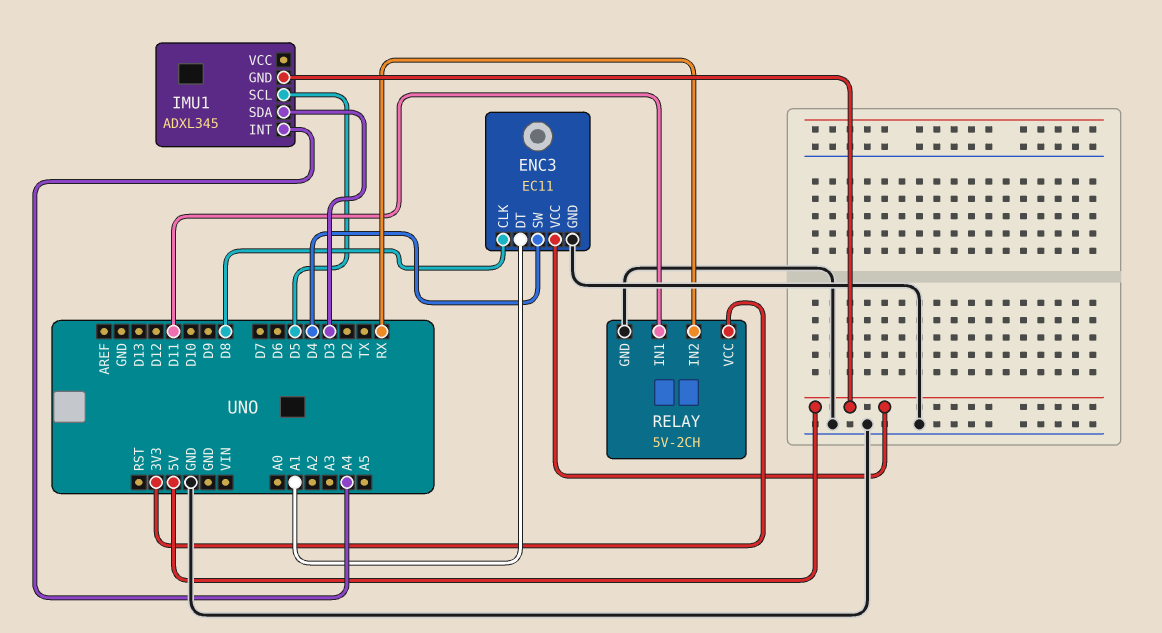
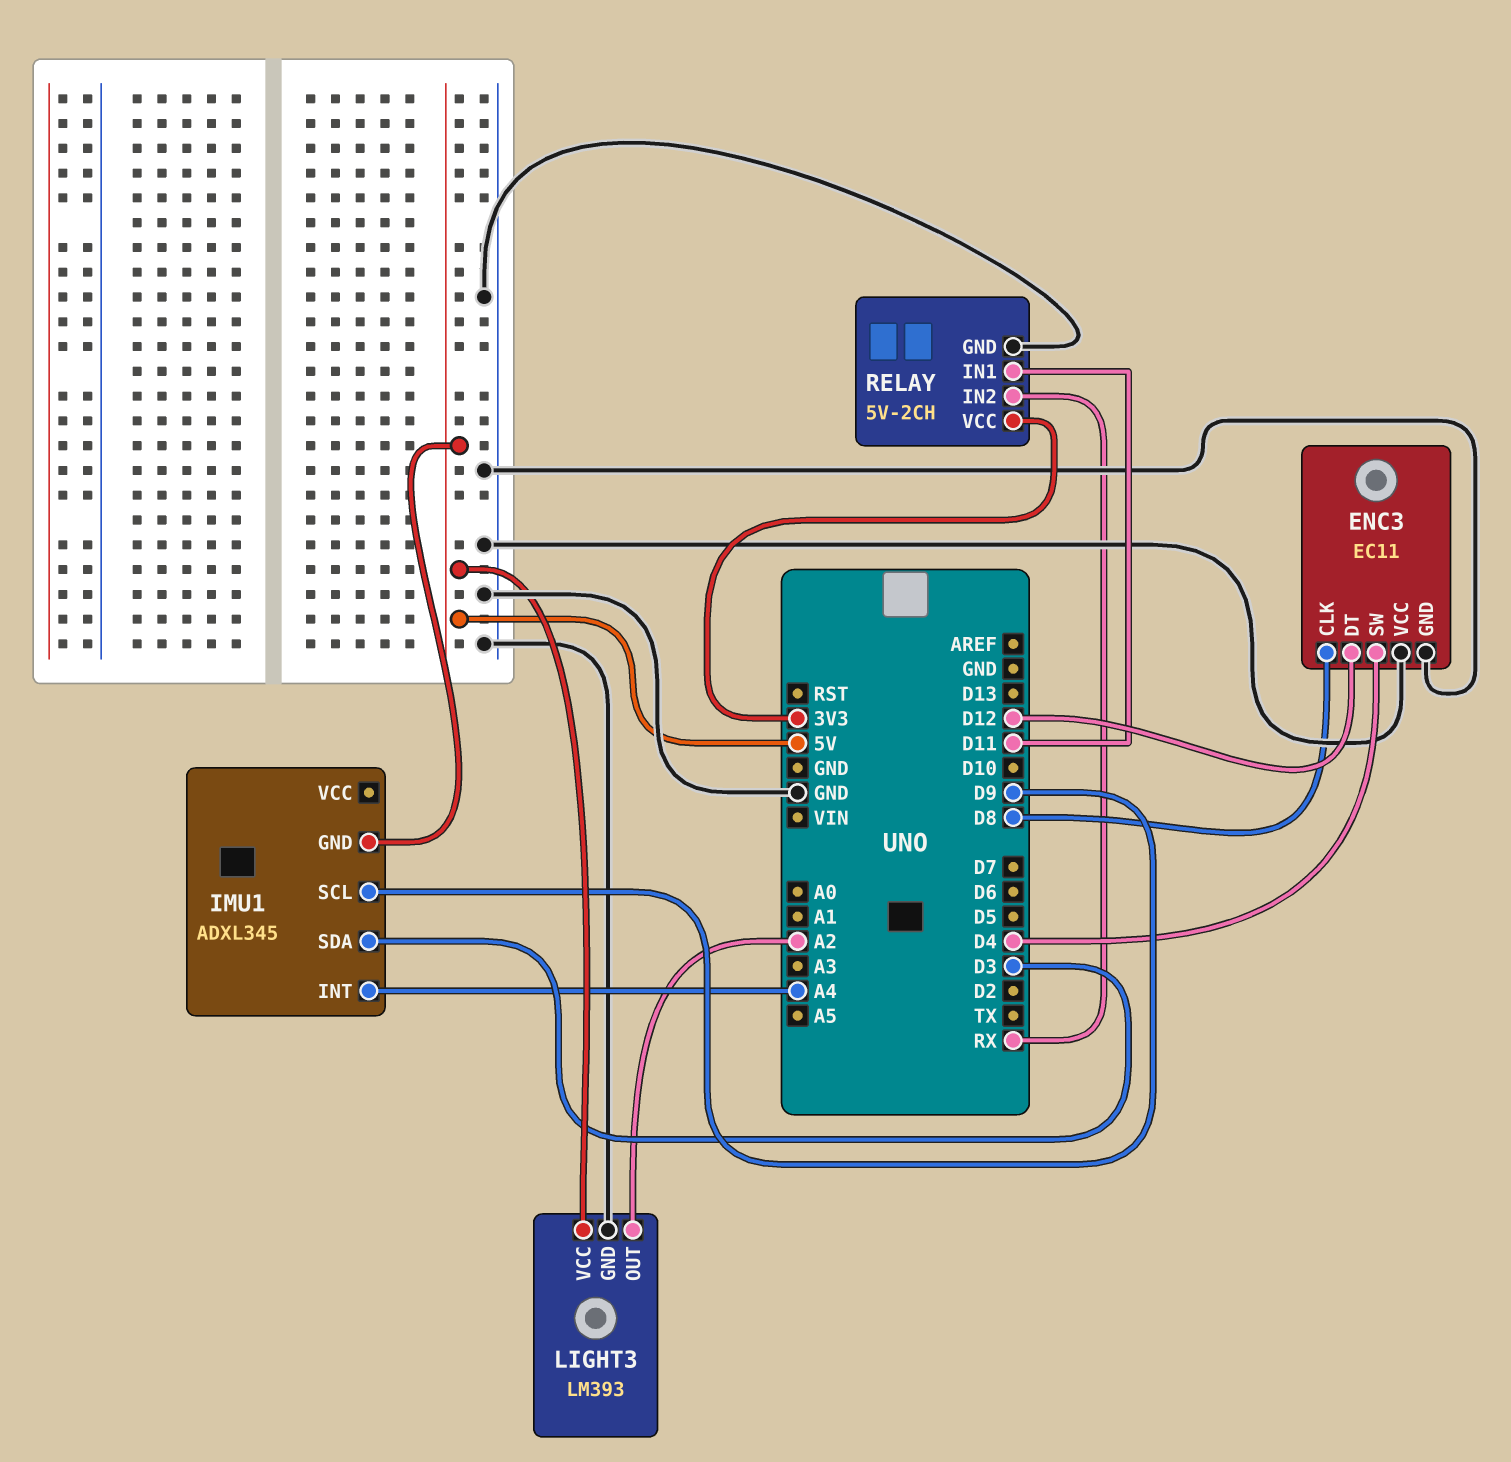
ENC3 pin DT: A1 -> D12
ENC3 pin VCC: 5V -> GND
IMU1 pin SCL: D5 -> D9
LIGHT3: none -> LM393
LIGHT3 pin GND: none -> GND
LIGHT3 pin OUT: none -> A2
LIGHT3 pin VCC: none -> 5V

